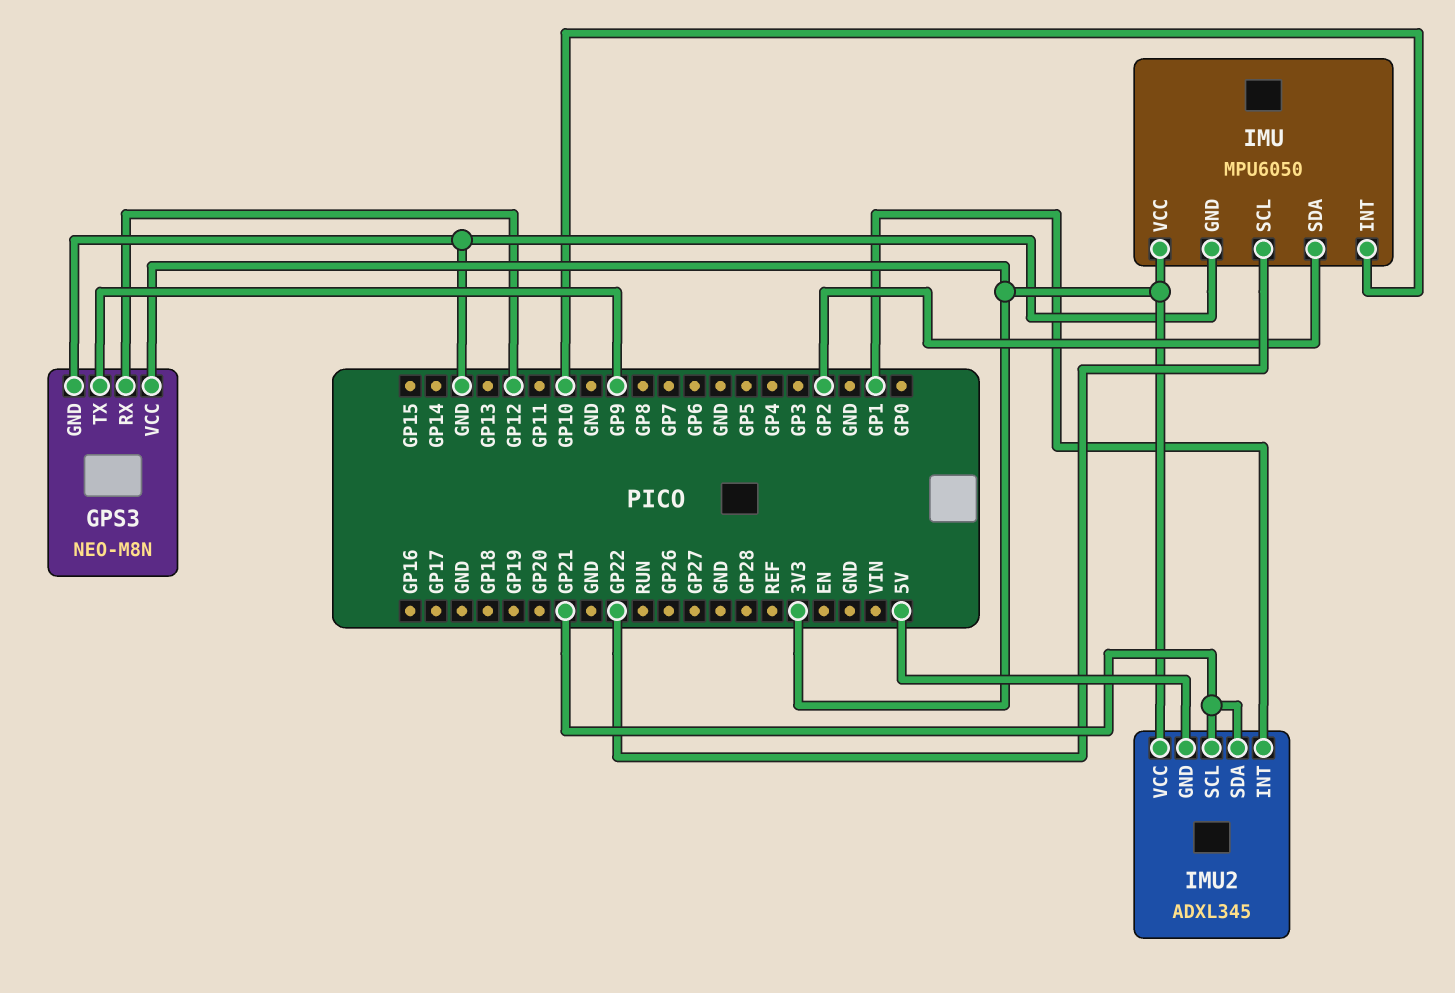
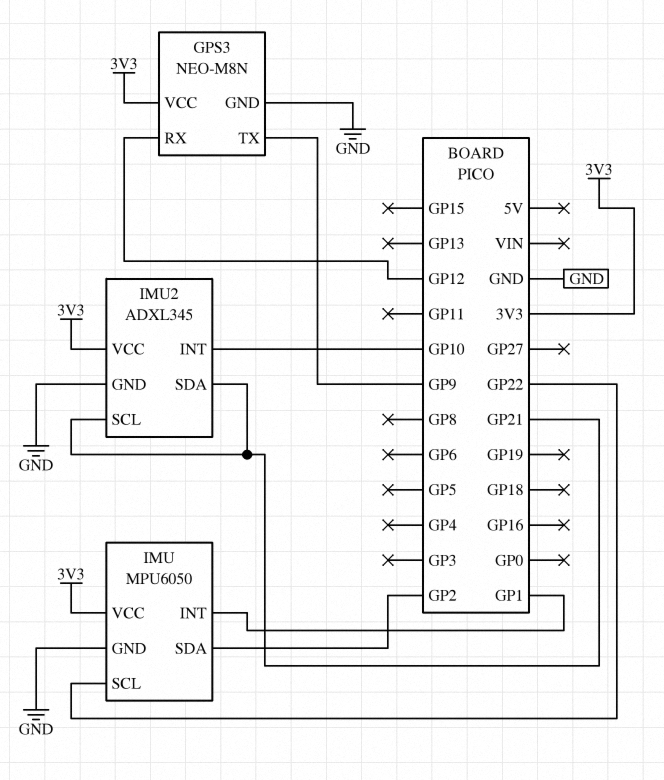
IMU pin INT: GP10 -> GP1
IMU2 pin GND: 5V -> GND
IMU2 pin INT: GP1 -> GP10

